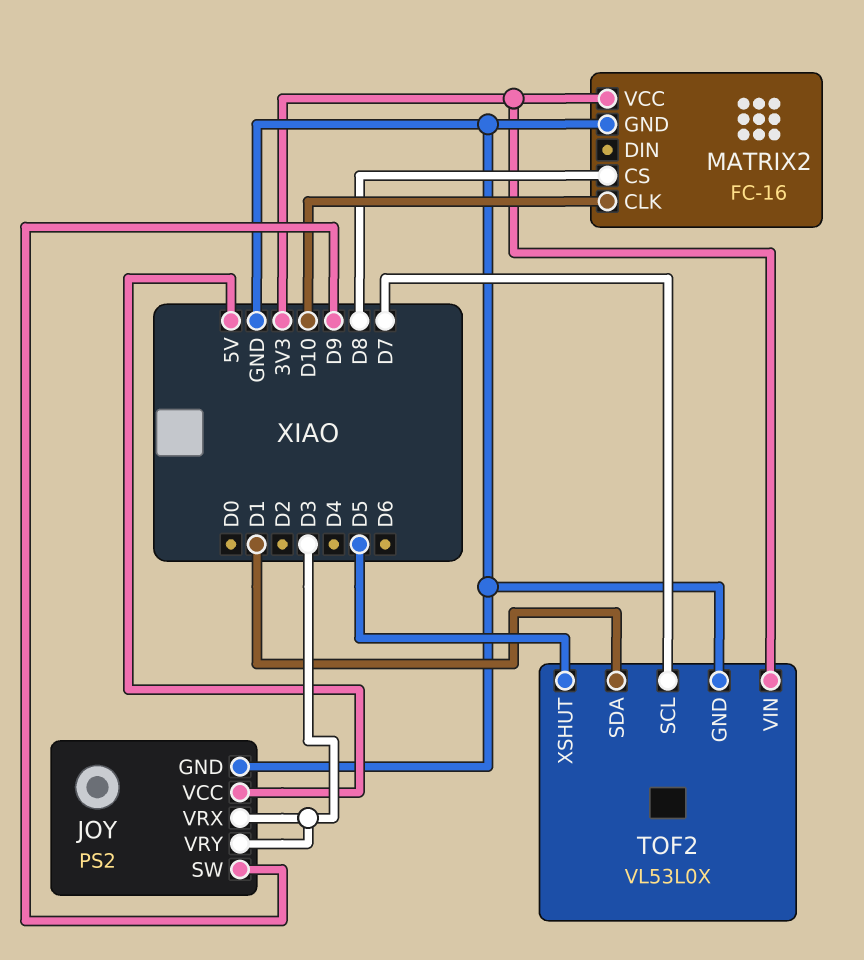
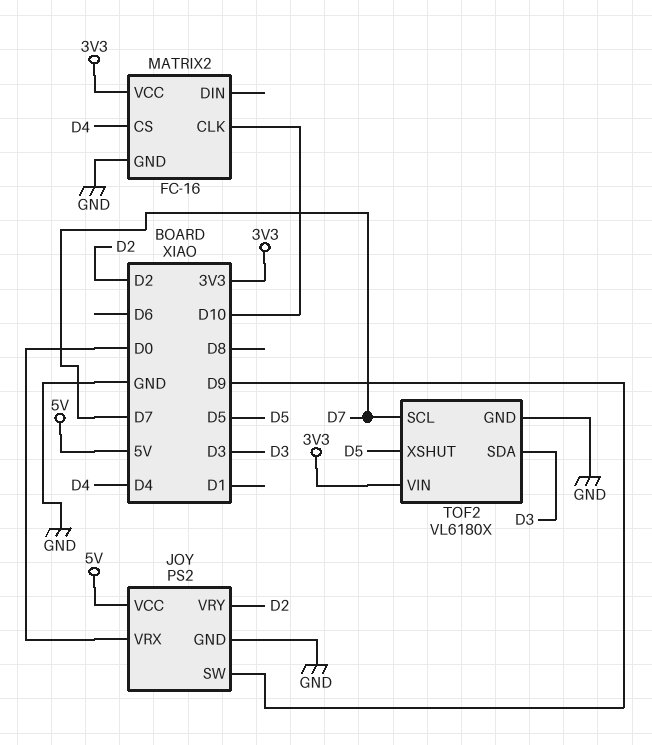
JOY pin VRX: D3 -> D0
JOY pin VRY: D3 -> D2
MATRIX2 pin CS: D8 -> D4
TOF2: VL53L0X -> VL6180X
TOF2 pin SDA: D1 -> D3

